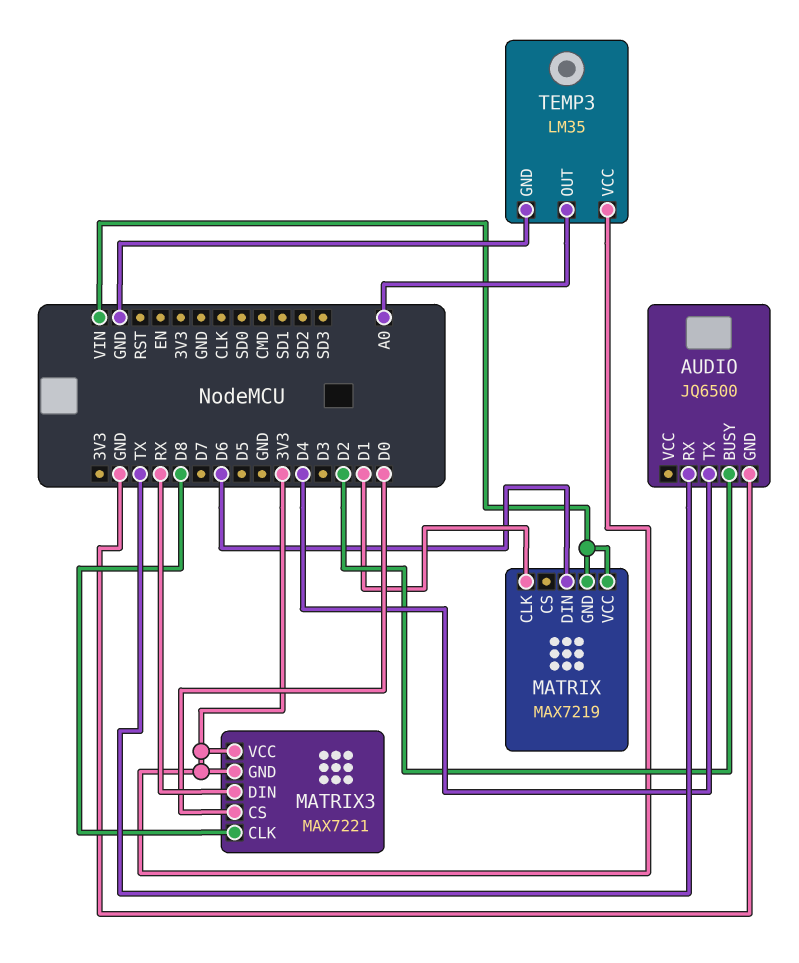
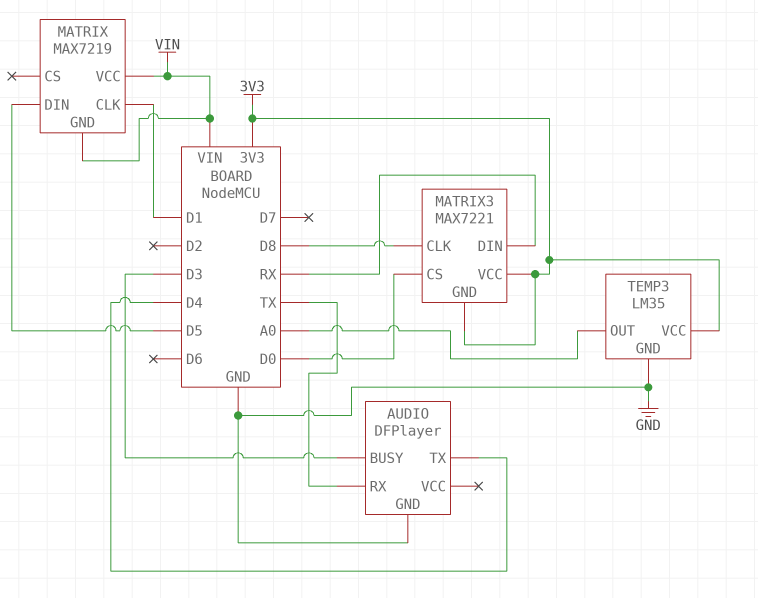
AUDIO: JQ6500 -> DFPlayer
AUDIO pin BUSY: D2 -> D3
MATRIX pin DIN: D6 -> D5

